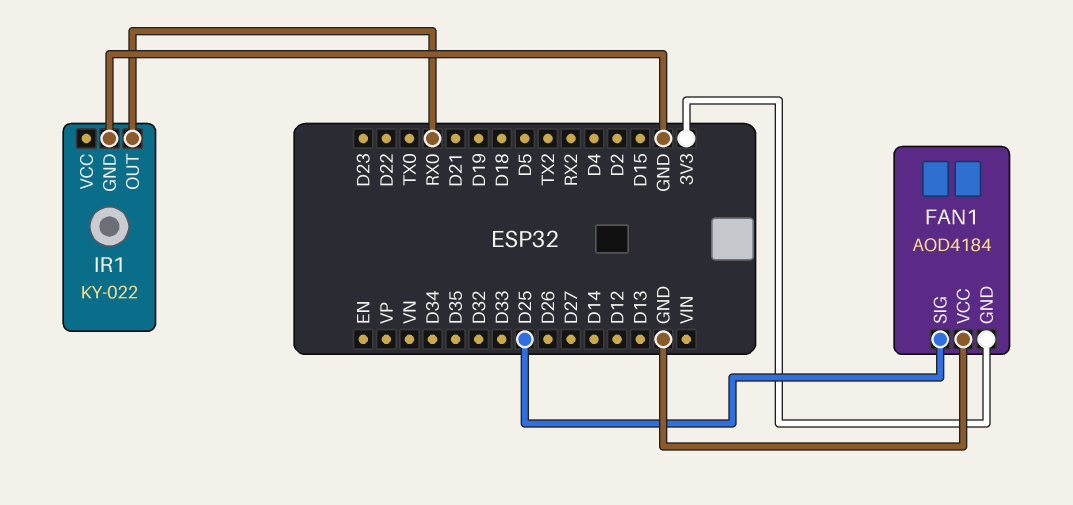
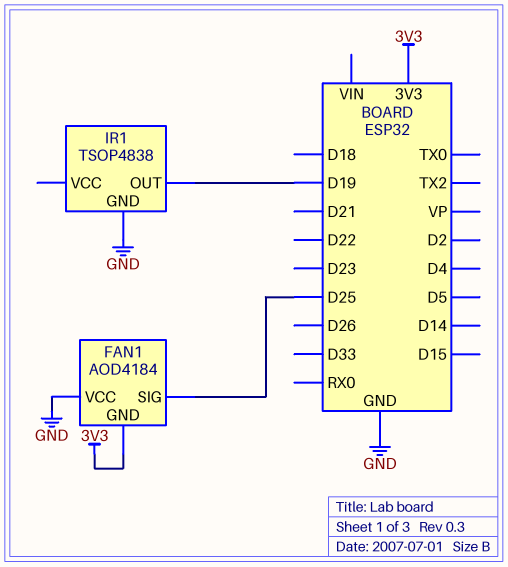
IR1: KY-022 -> TSOP4838
IR1 pin OUT: RX0 -> D19

